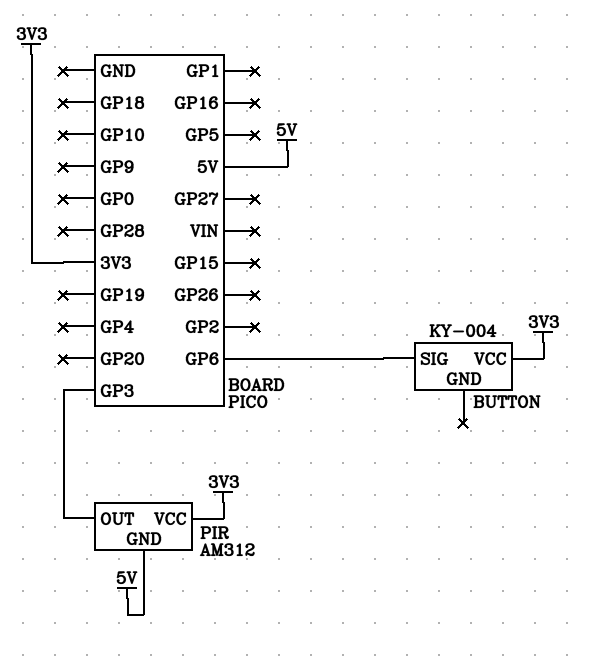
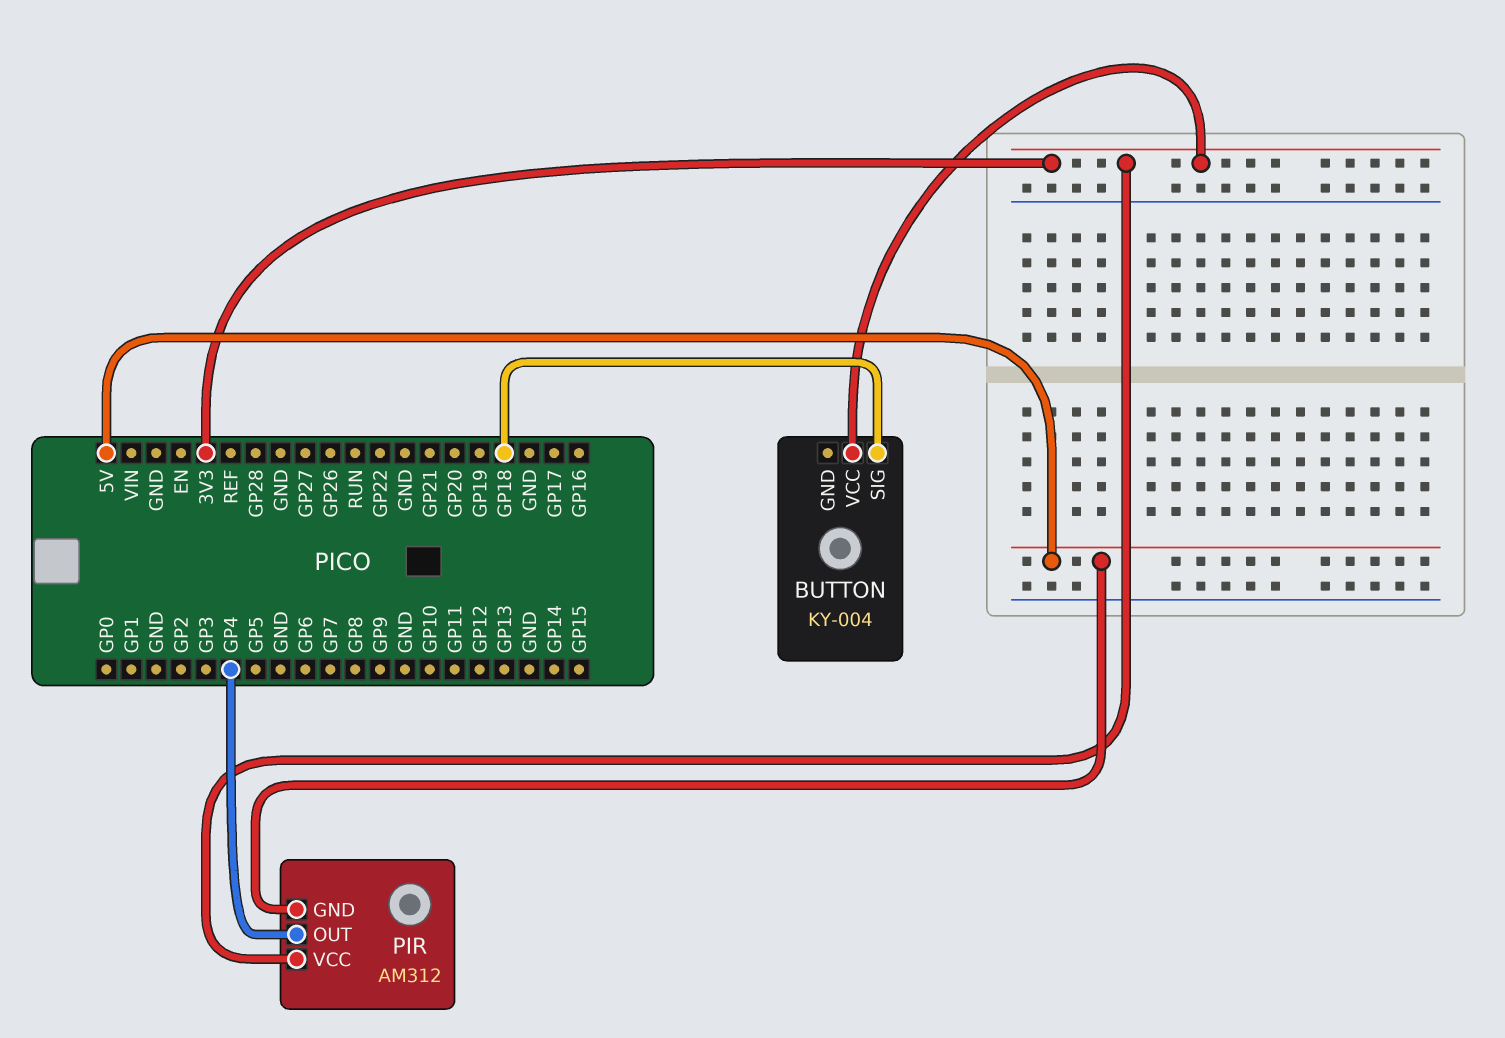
BUTTON pin SIG: GP6 -> GP18
PIR pin OUT: GP3 -> GP4

